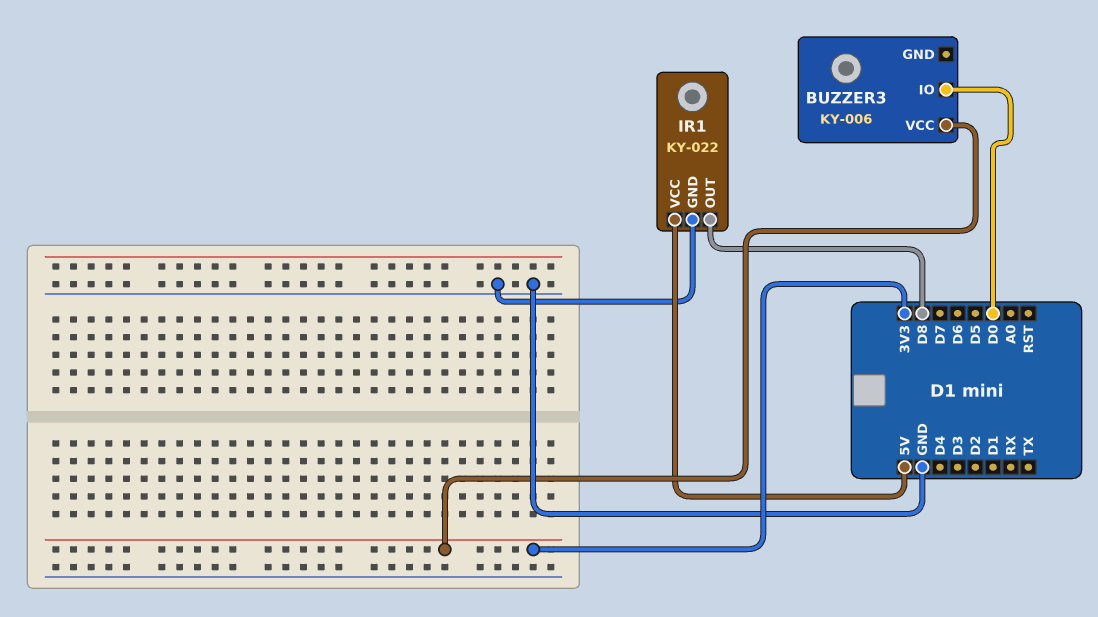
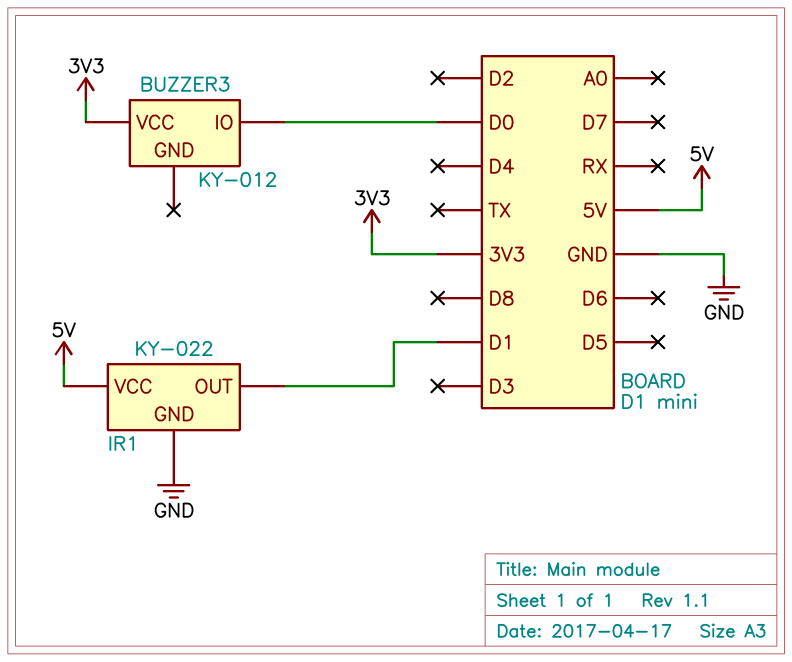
BUZZER3: KY-006 -> KY-012
IR1 pin OUT: D8 -> D1

